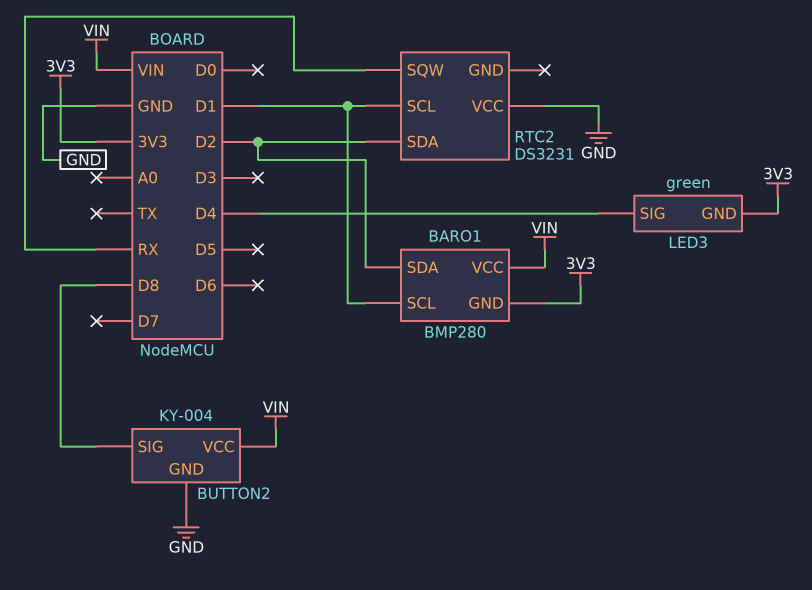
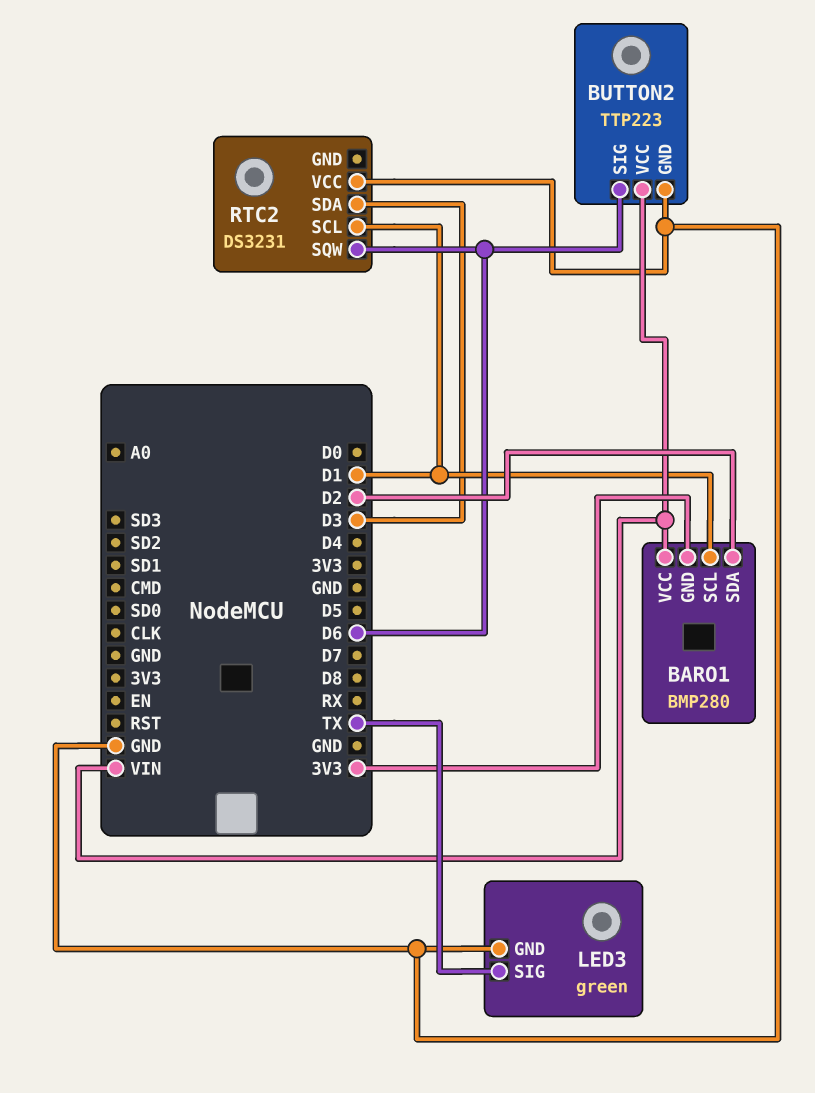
BUTTON2: KY-004 -> TTP223
BUTTON2 pin SIG: D8 -> D6
LED3 pin GND: 3V3 -> GND
LED3 pin SIG: D4 -> TX
RTC2 pin SDA: D2 -> D3
RTC2 pin SQW: RX -> D6

